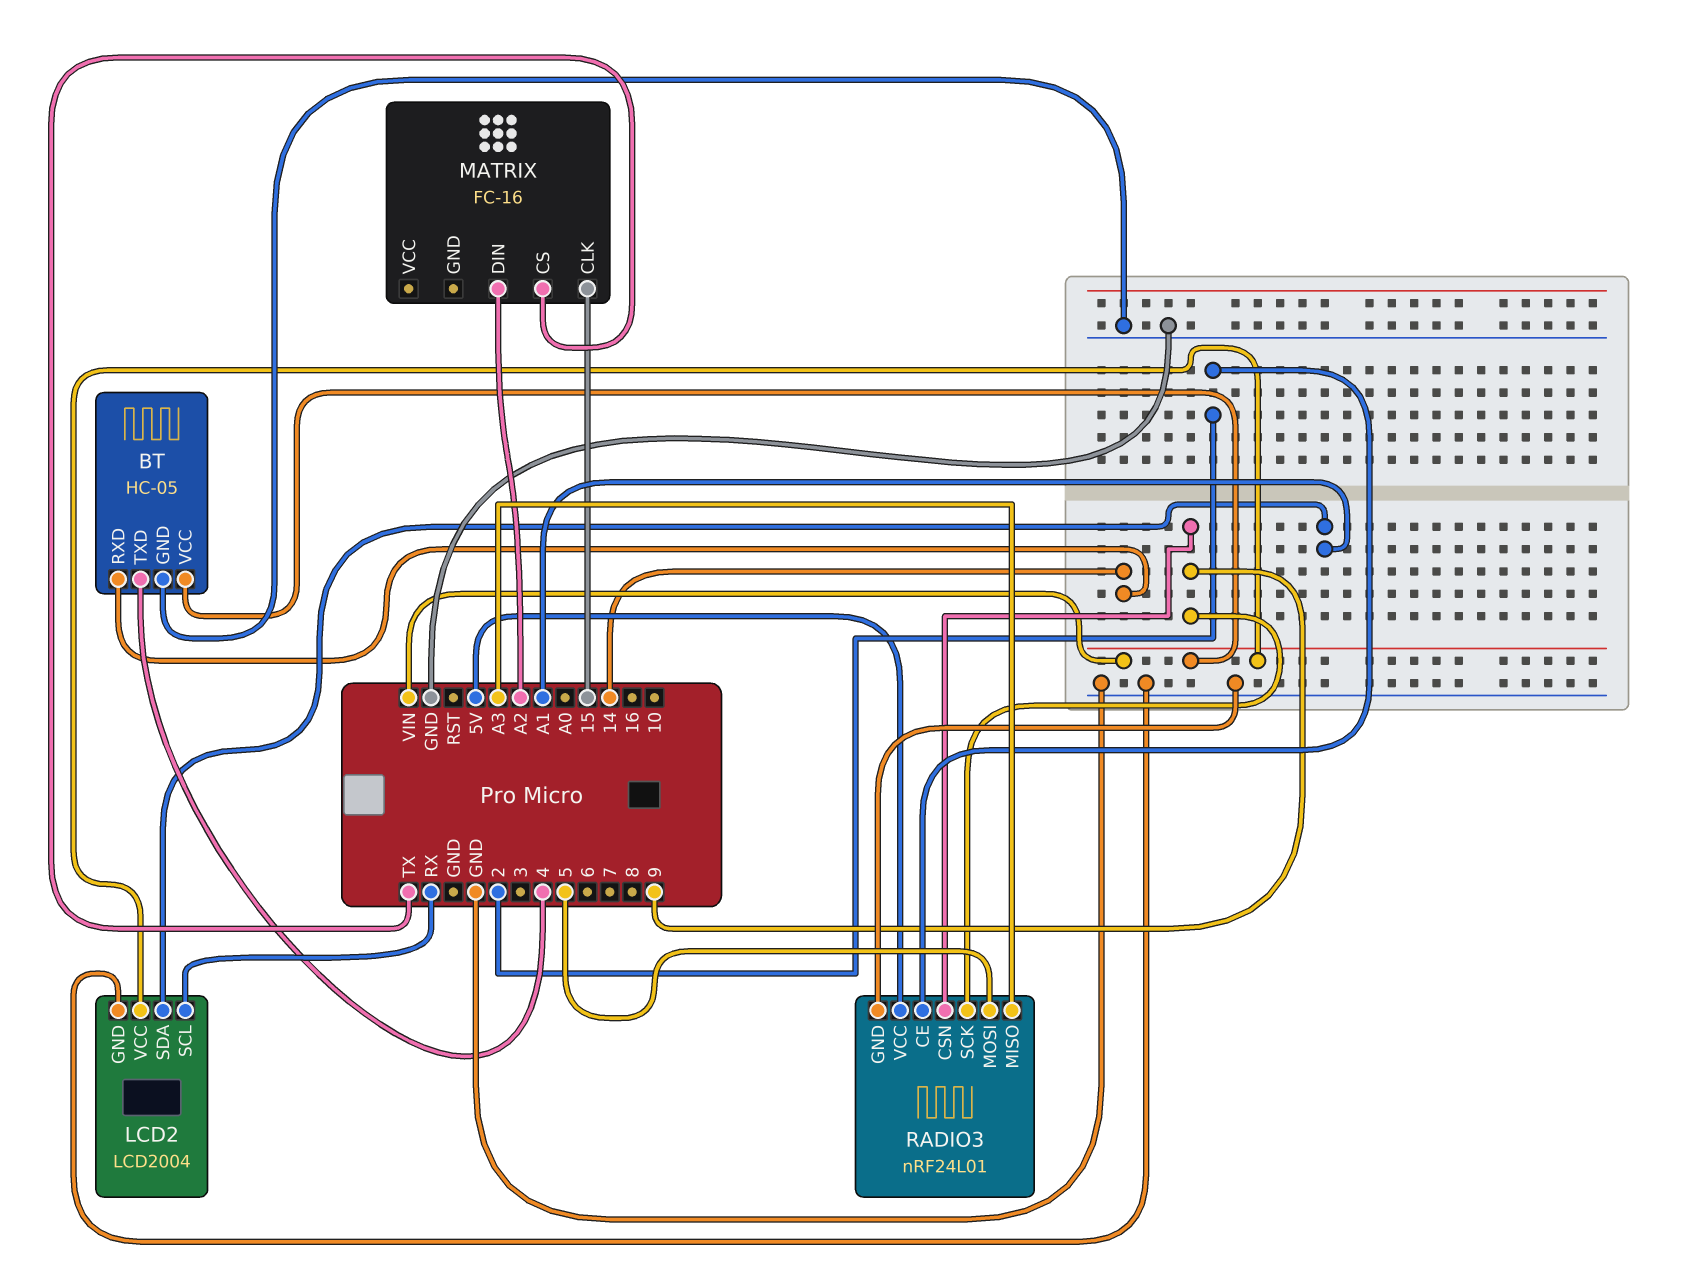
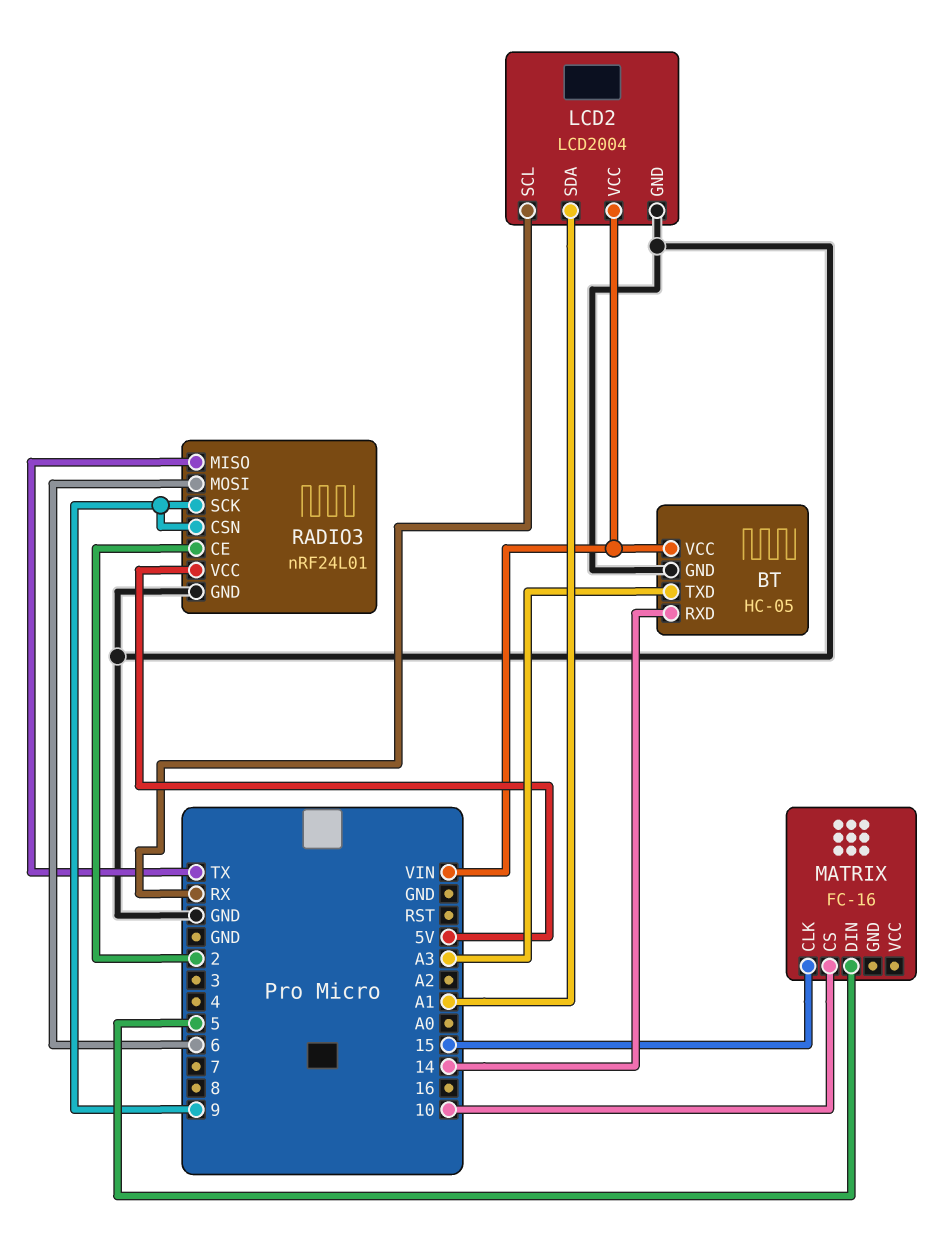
BT pin TXD: 4 -> A3
MATRIX pin CS: TX -> 10
MATRIX pin DIN: A2 -> 5
RADIO3 pin MISO: A3 -> TX
RADIO3 pin MOSI: 5 -> 6

